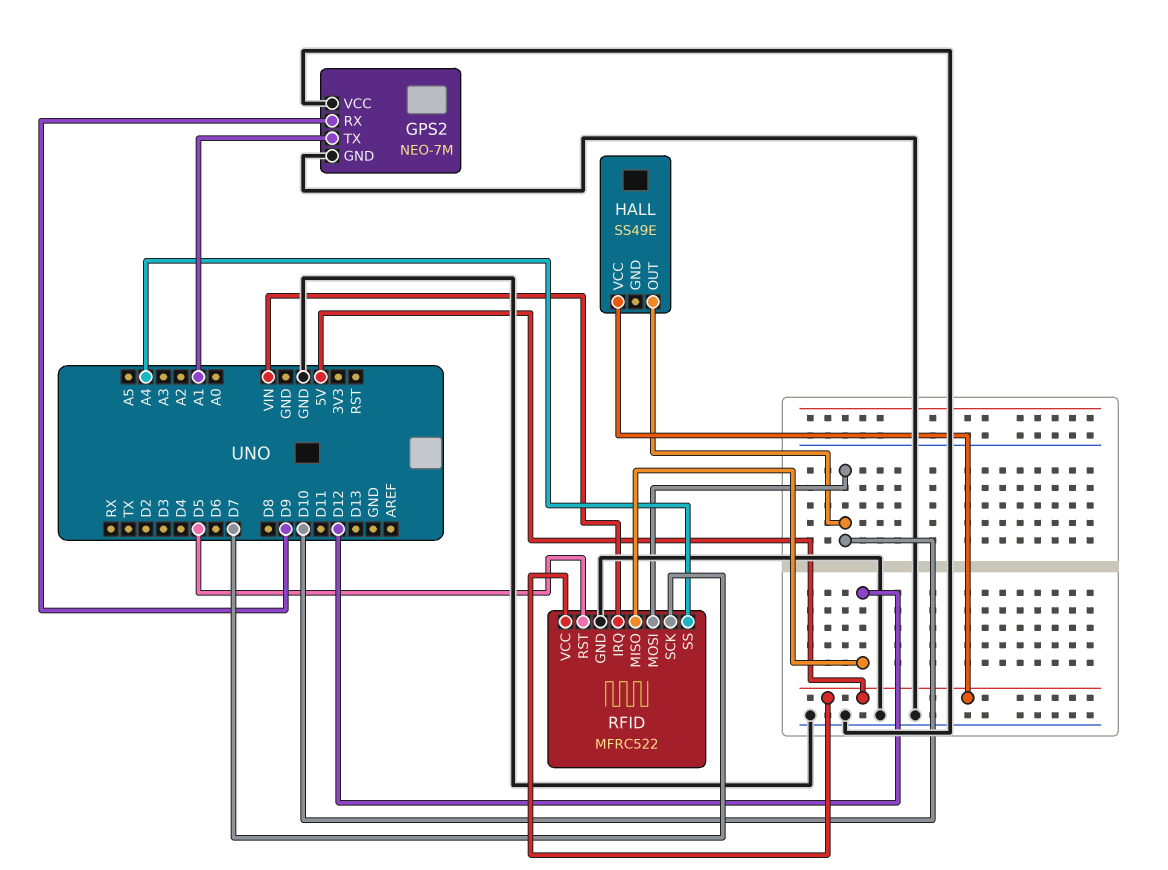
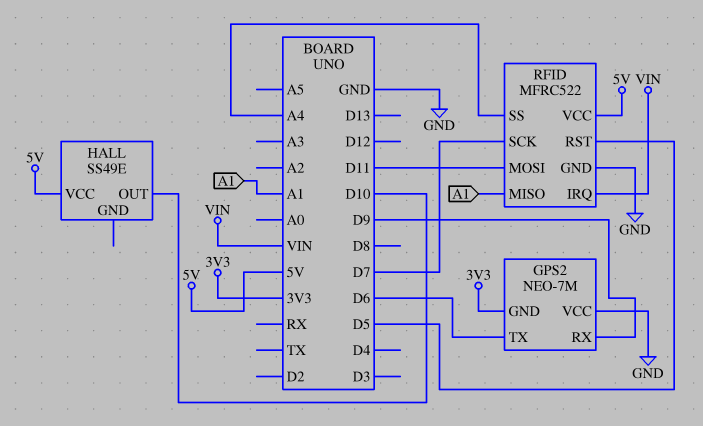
GPS2 pin GND: GND -> 3V3
GPS2 pin TX: A1 -> D6
RFID pin MISO: D12 -> A1
RFID pin MOSI: D10 -> D11

